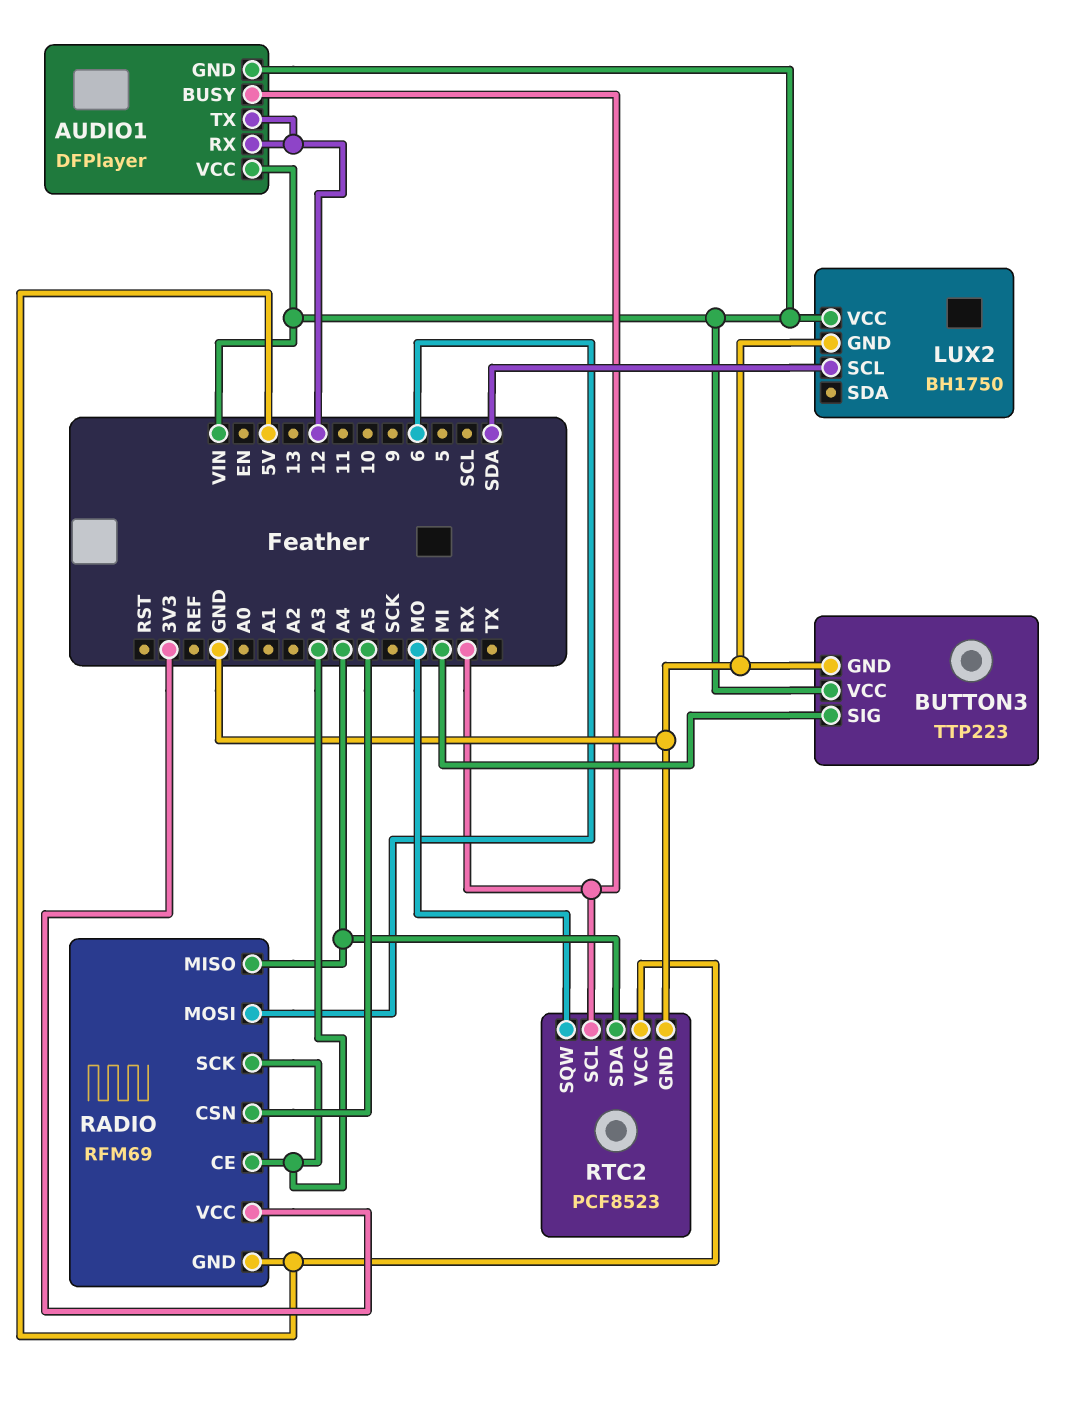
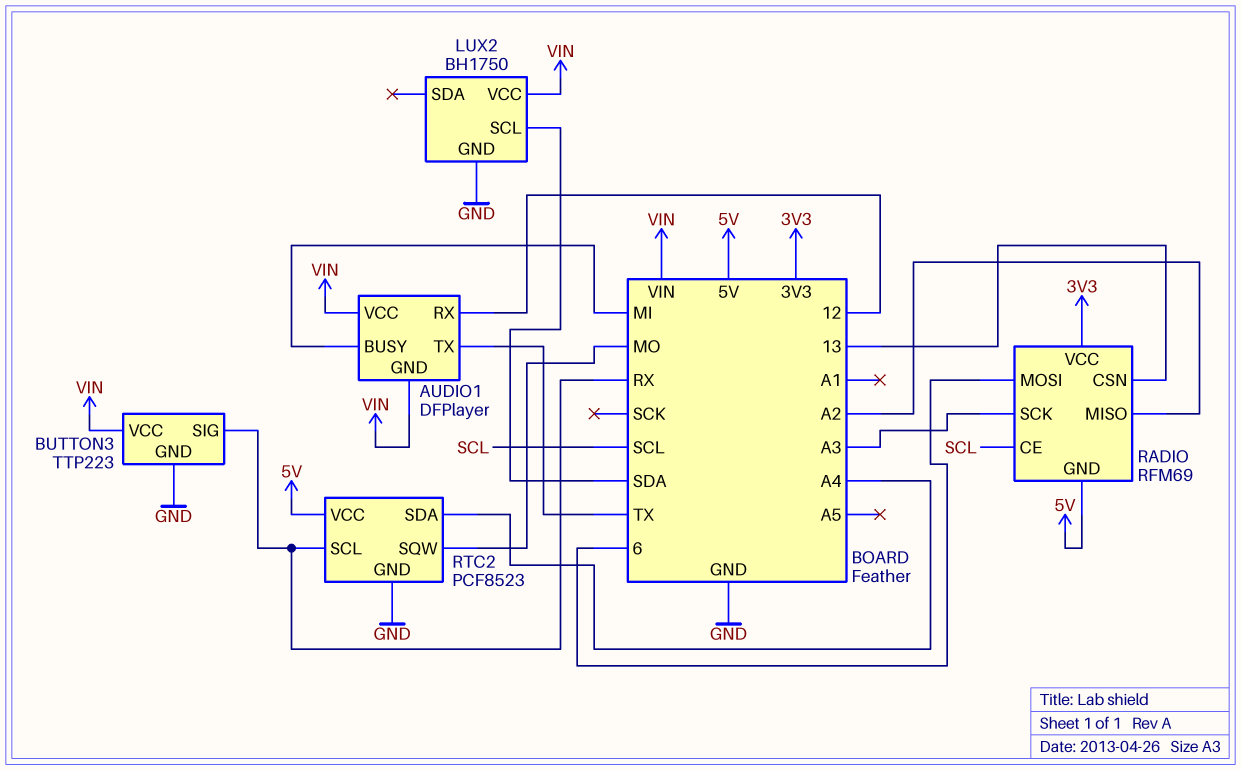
AUDIO1 pin BUSY: RX -> MI
AUDIO1 pin TX: 12 -> TX
BUTTON3 pin SIG: MI -> RX
RADIO pin CE: A3 -> SCL
RADIO pin CSN: A5 -> 13
RADIO pin MISO: A4 -> A2

